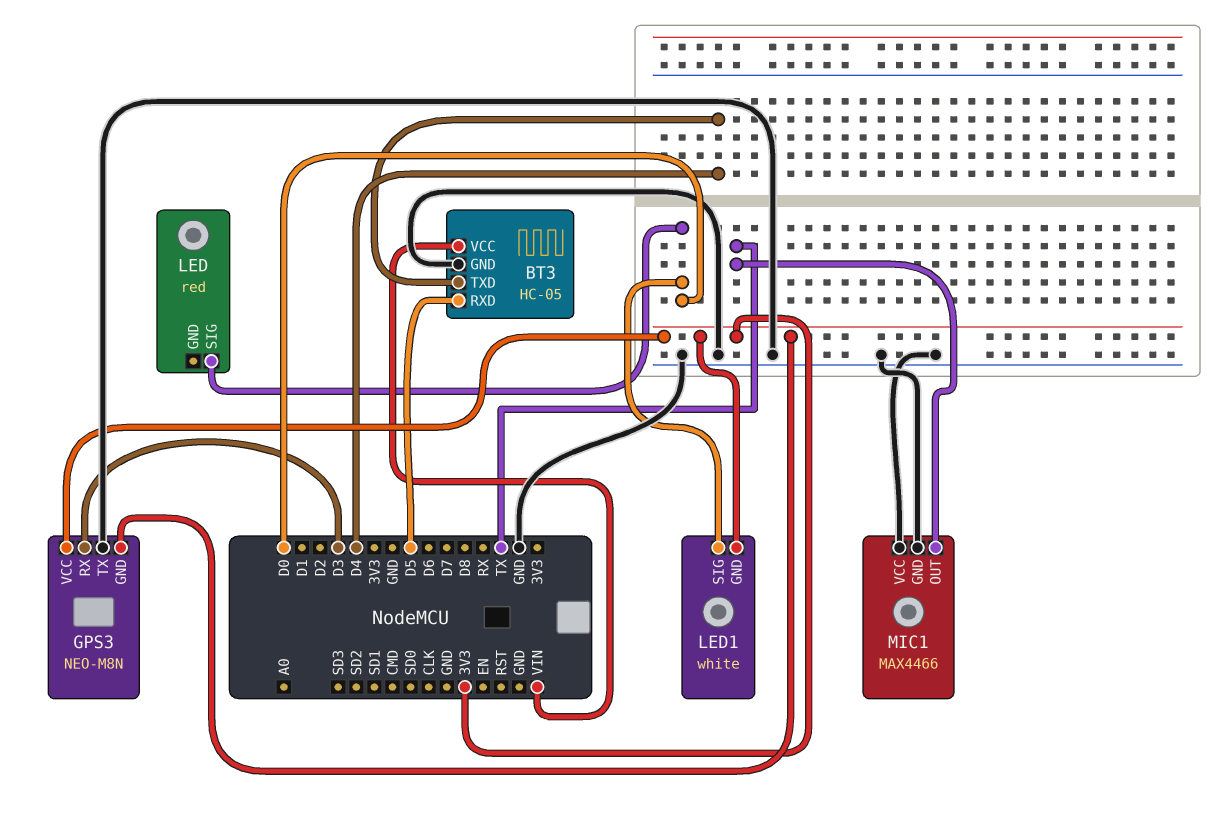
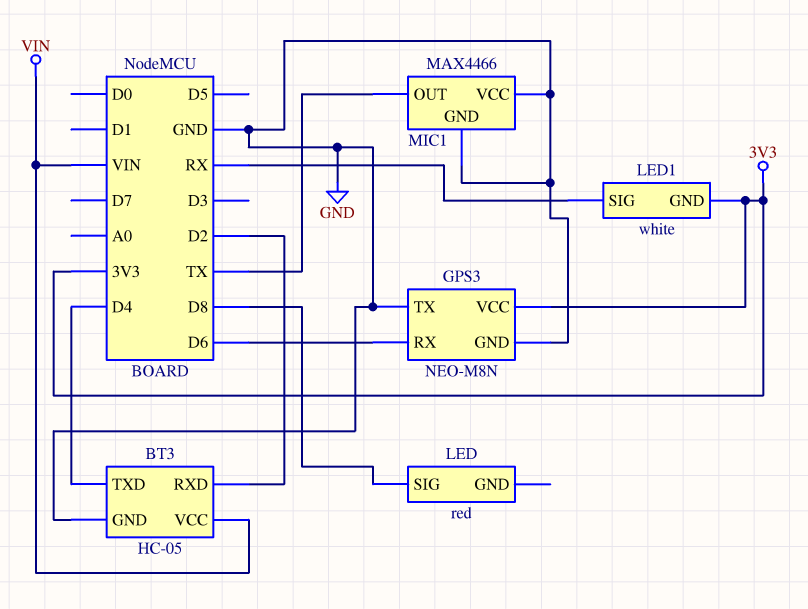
BT3 pin RXD: D5 -> D2
GPS3 pin GND: 3V3 -> GND
GPS3 pin RX: D3 -> D6
LED pin SIG: D0 -> D8
LED1 pin SIG: D0 -> RX

